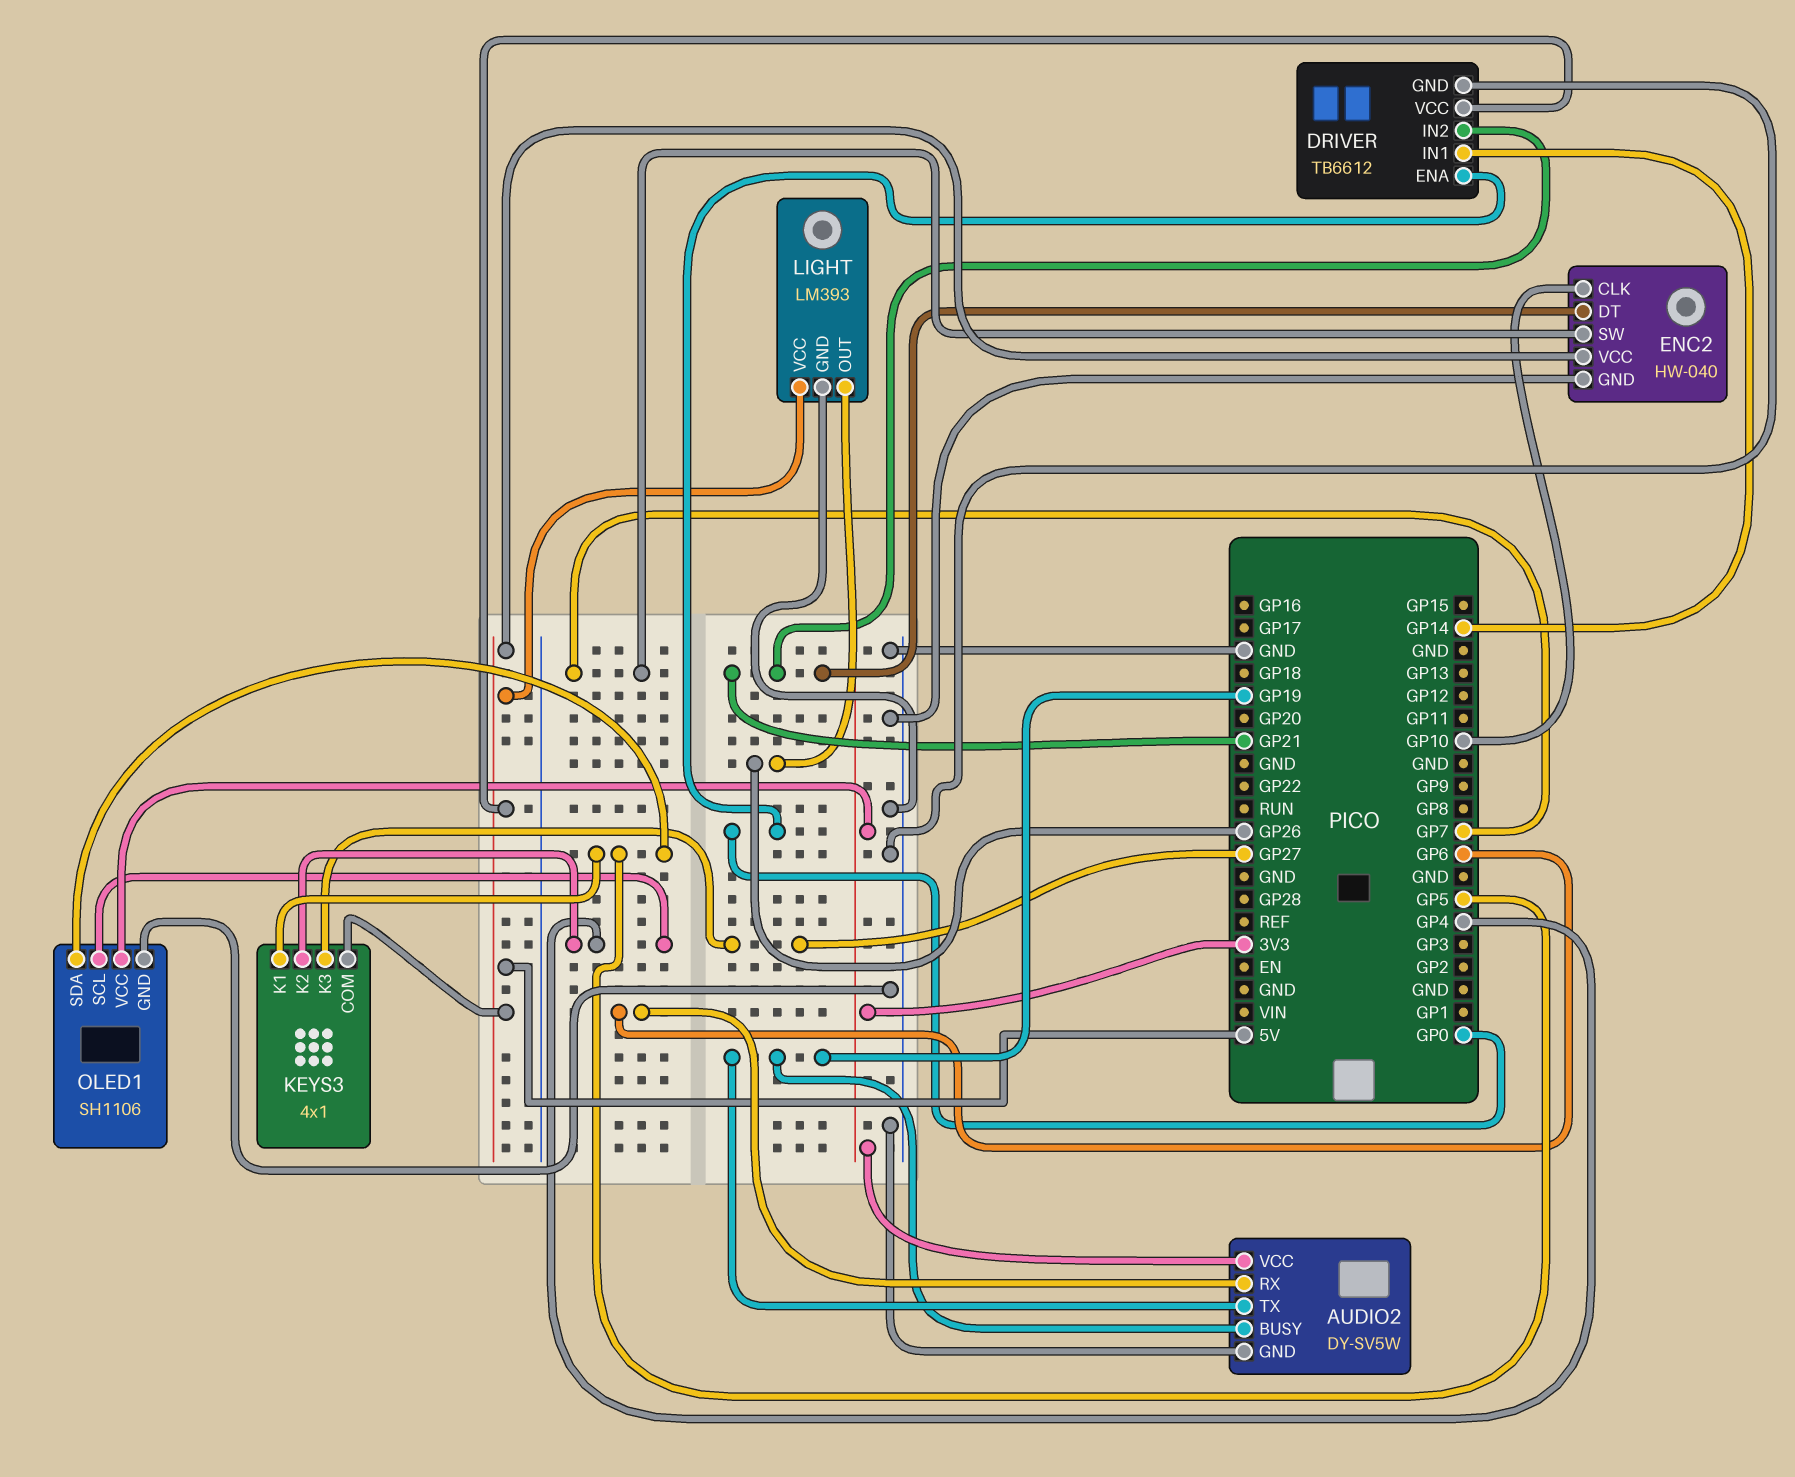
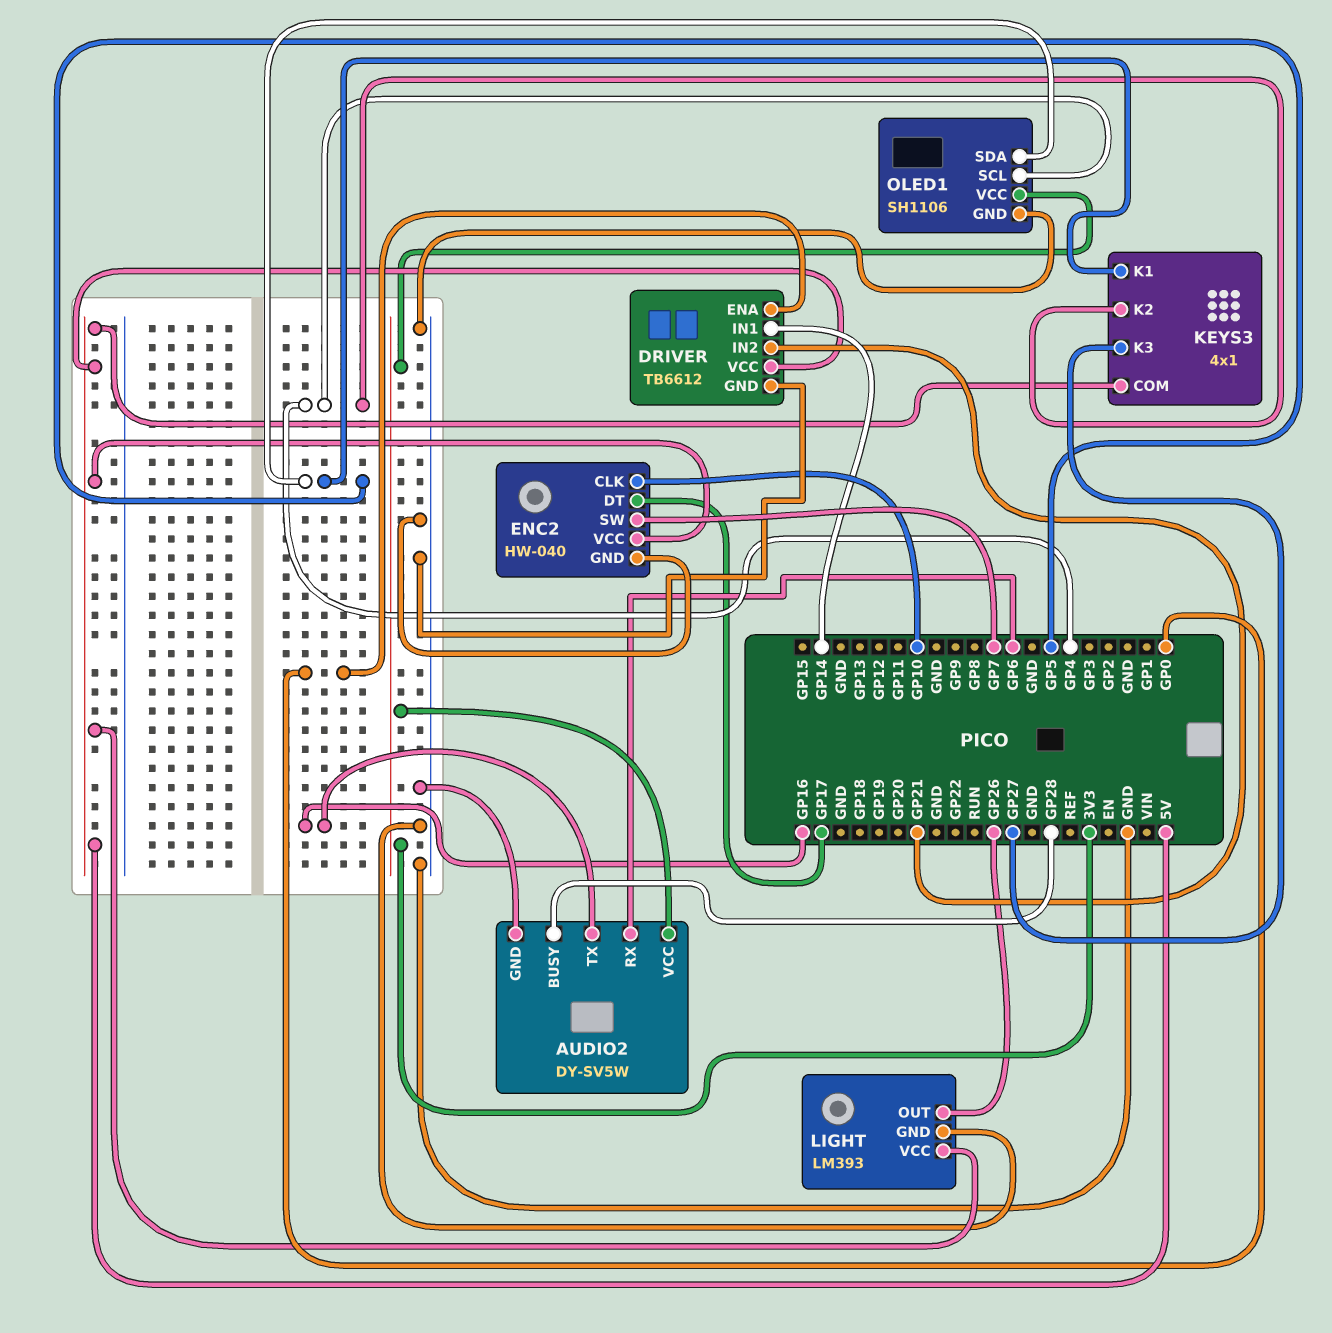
AUDIO2 pin BUSY: GP19 -> GP28
AUDIO2 pin TX: GP19 -> GP16
ENC2 pin DT: GP21 -> GP17

